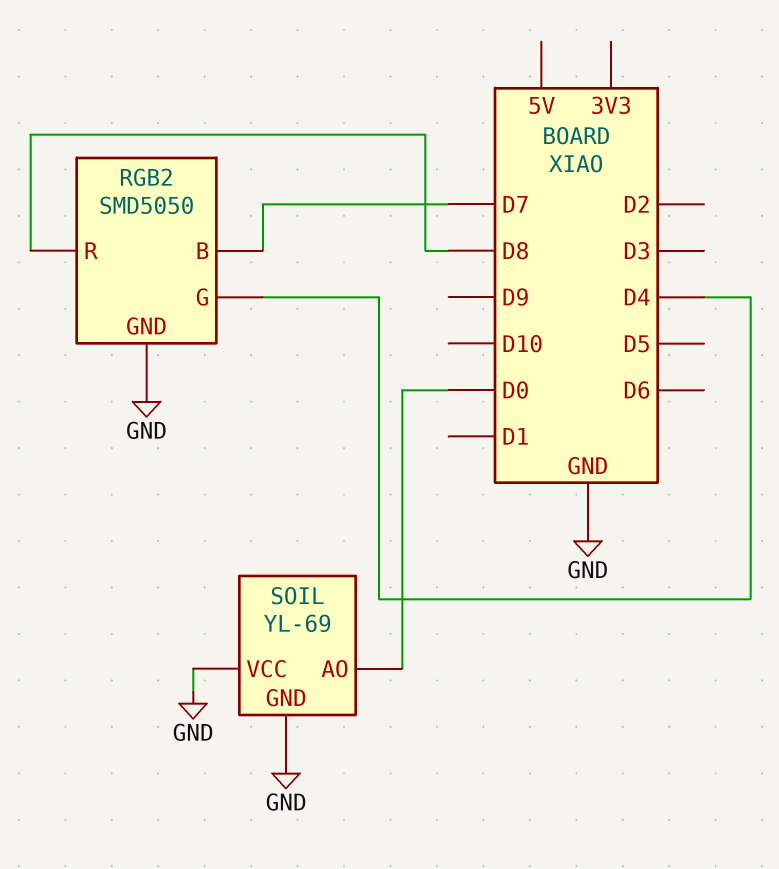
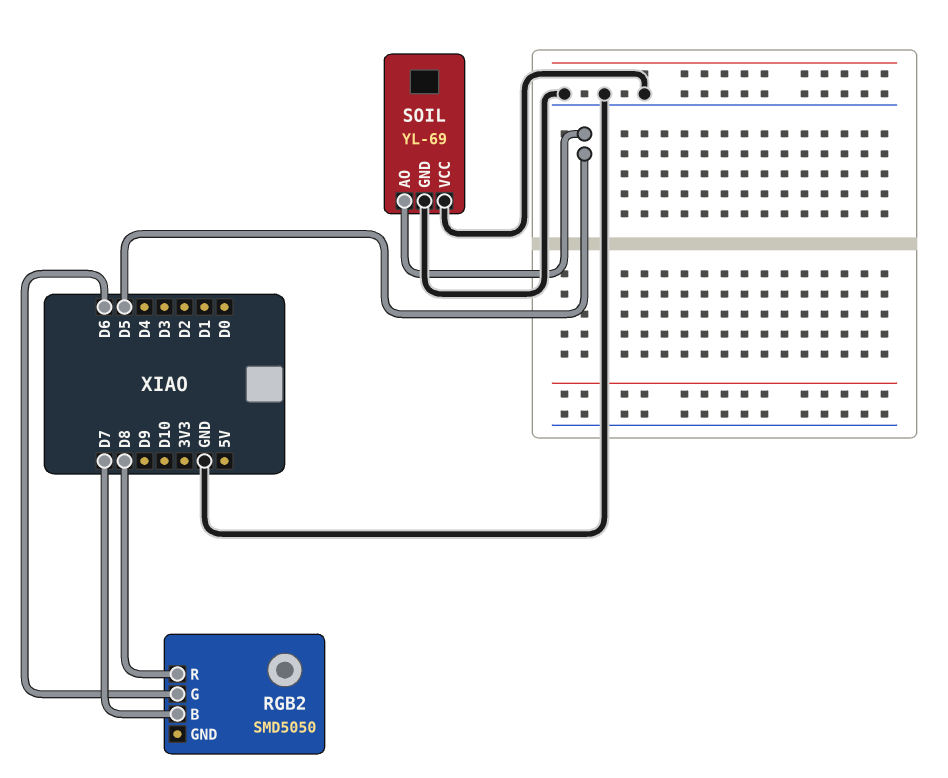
RGB2 pin G: D4 -> D6
RGB2 pin GND: GND -> none
SOIL pin AO: D0 -> D5

